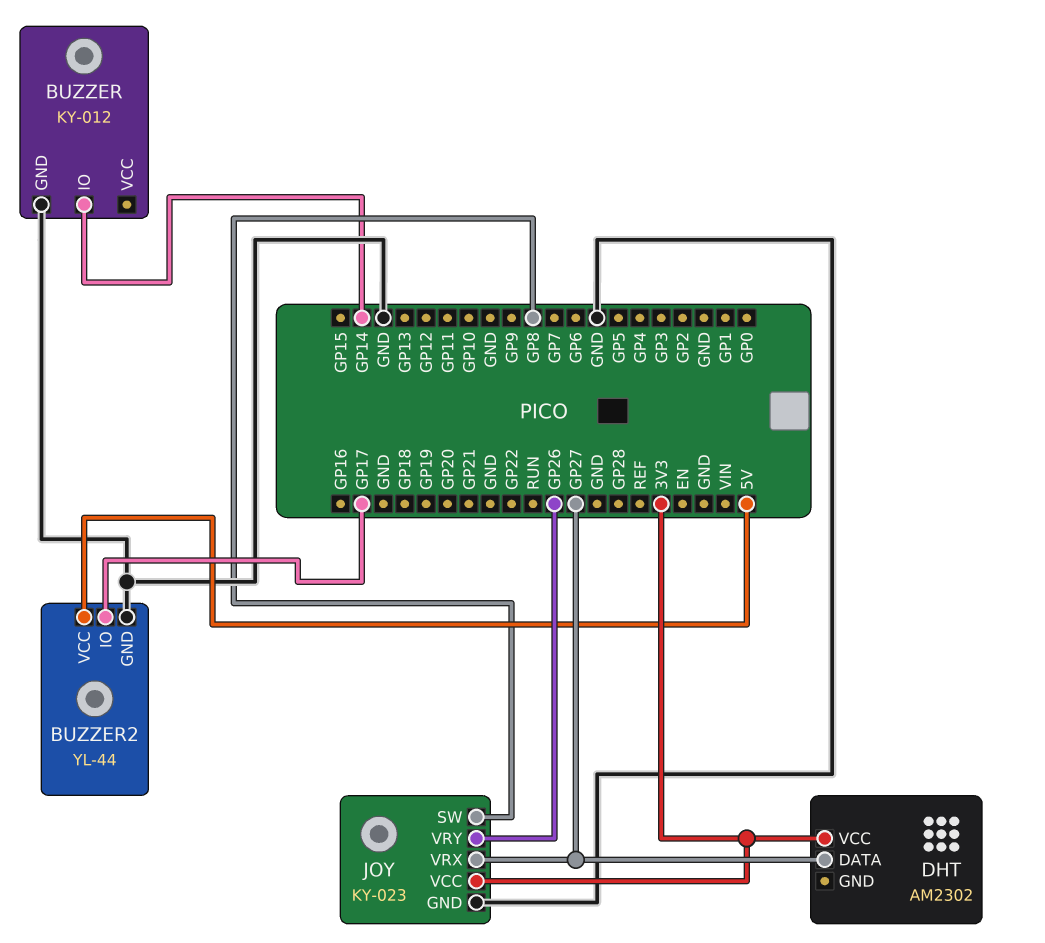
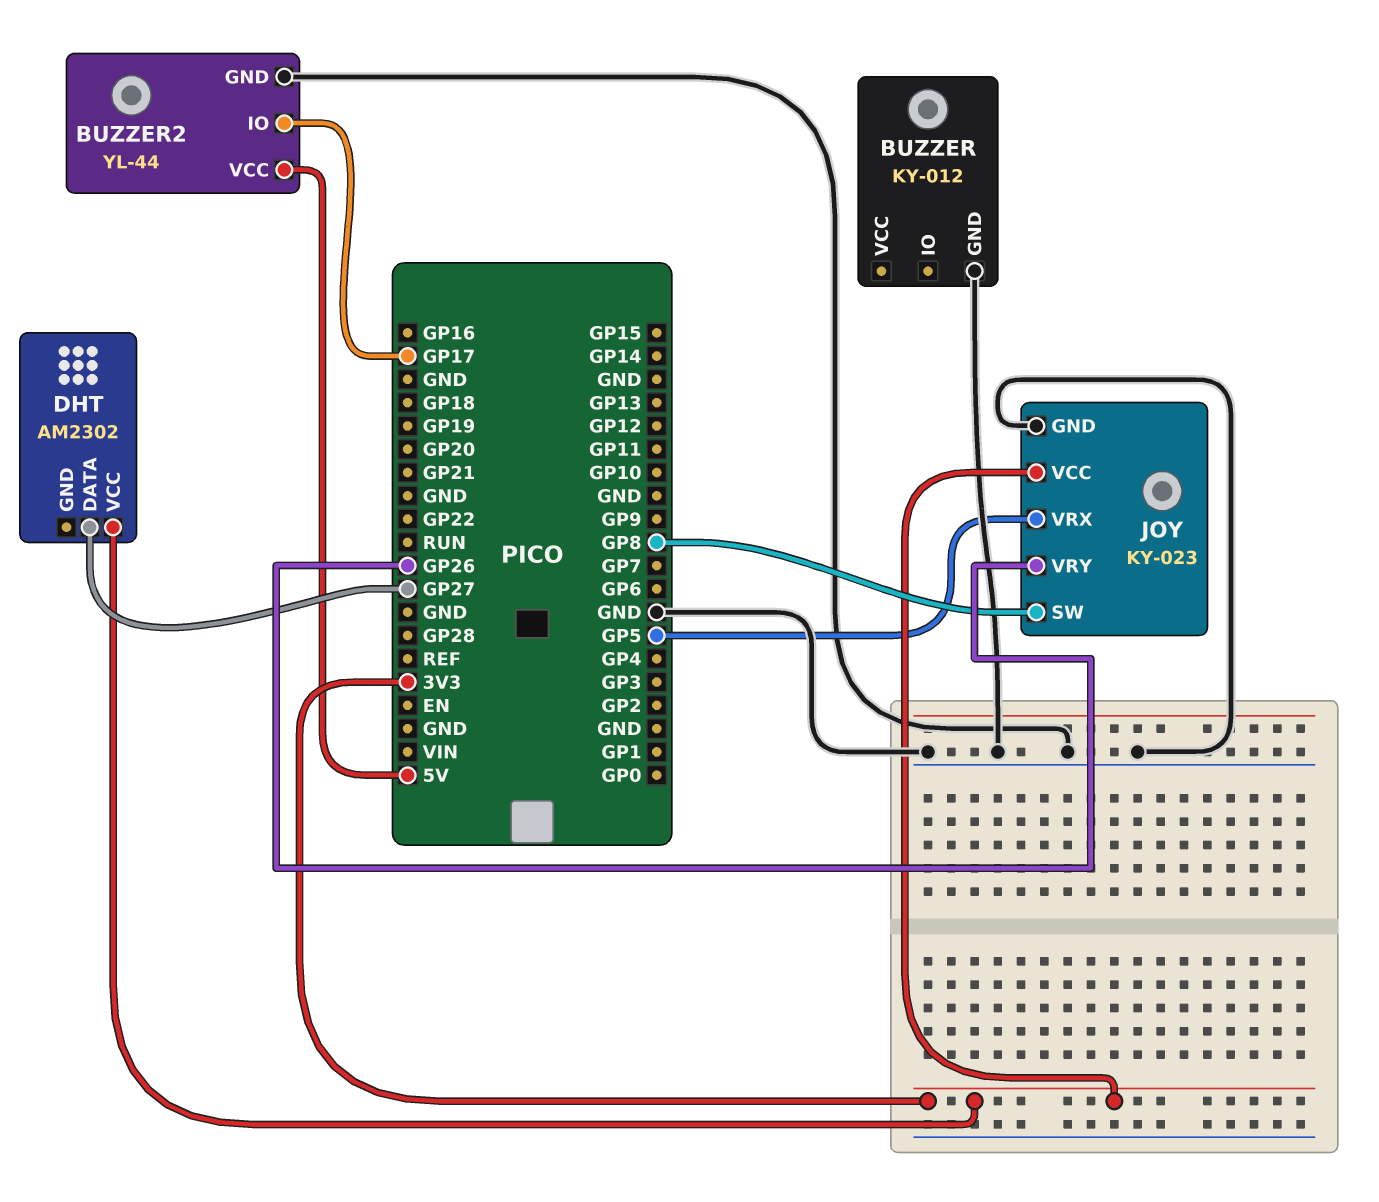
BUZZER pin IO: GP14 -> none
JOY pin VRX: GP27 -> GP5

